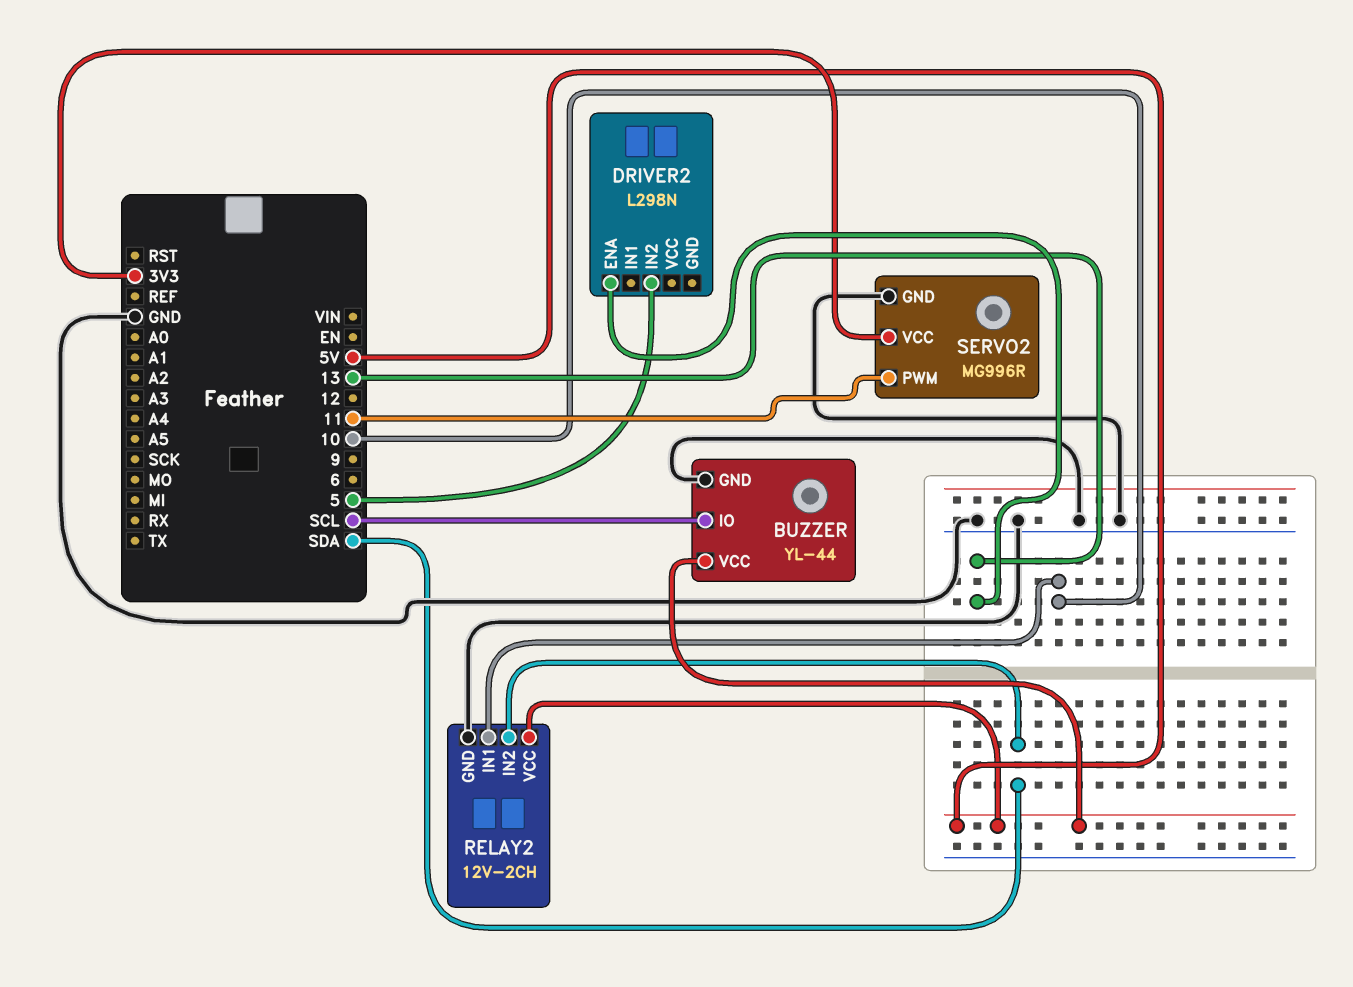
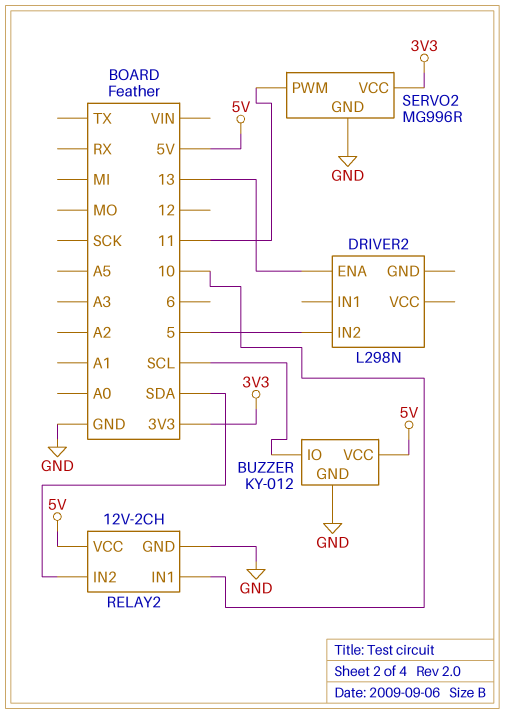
BUZZER: YL-44 -> KY-012

